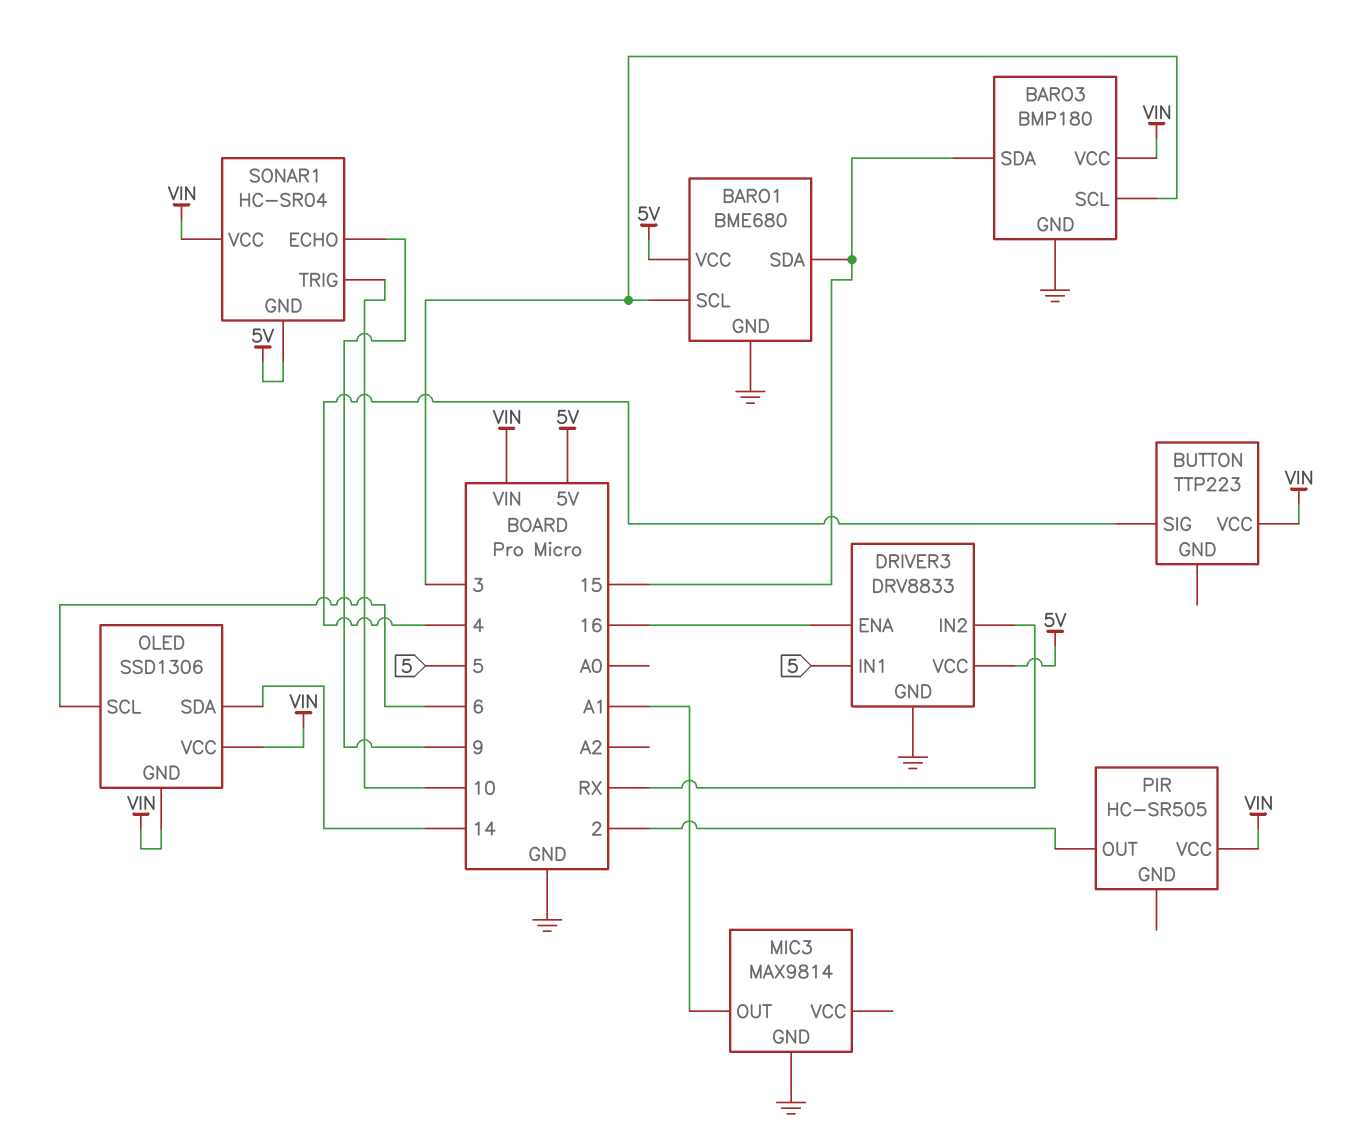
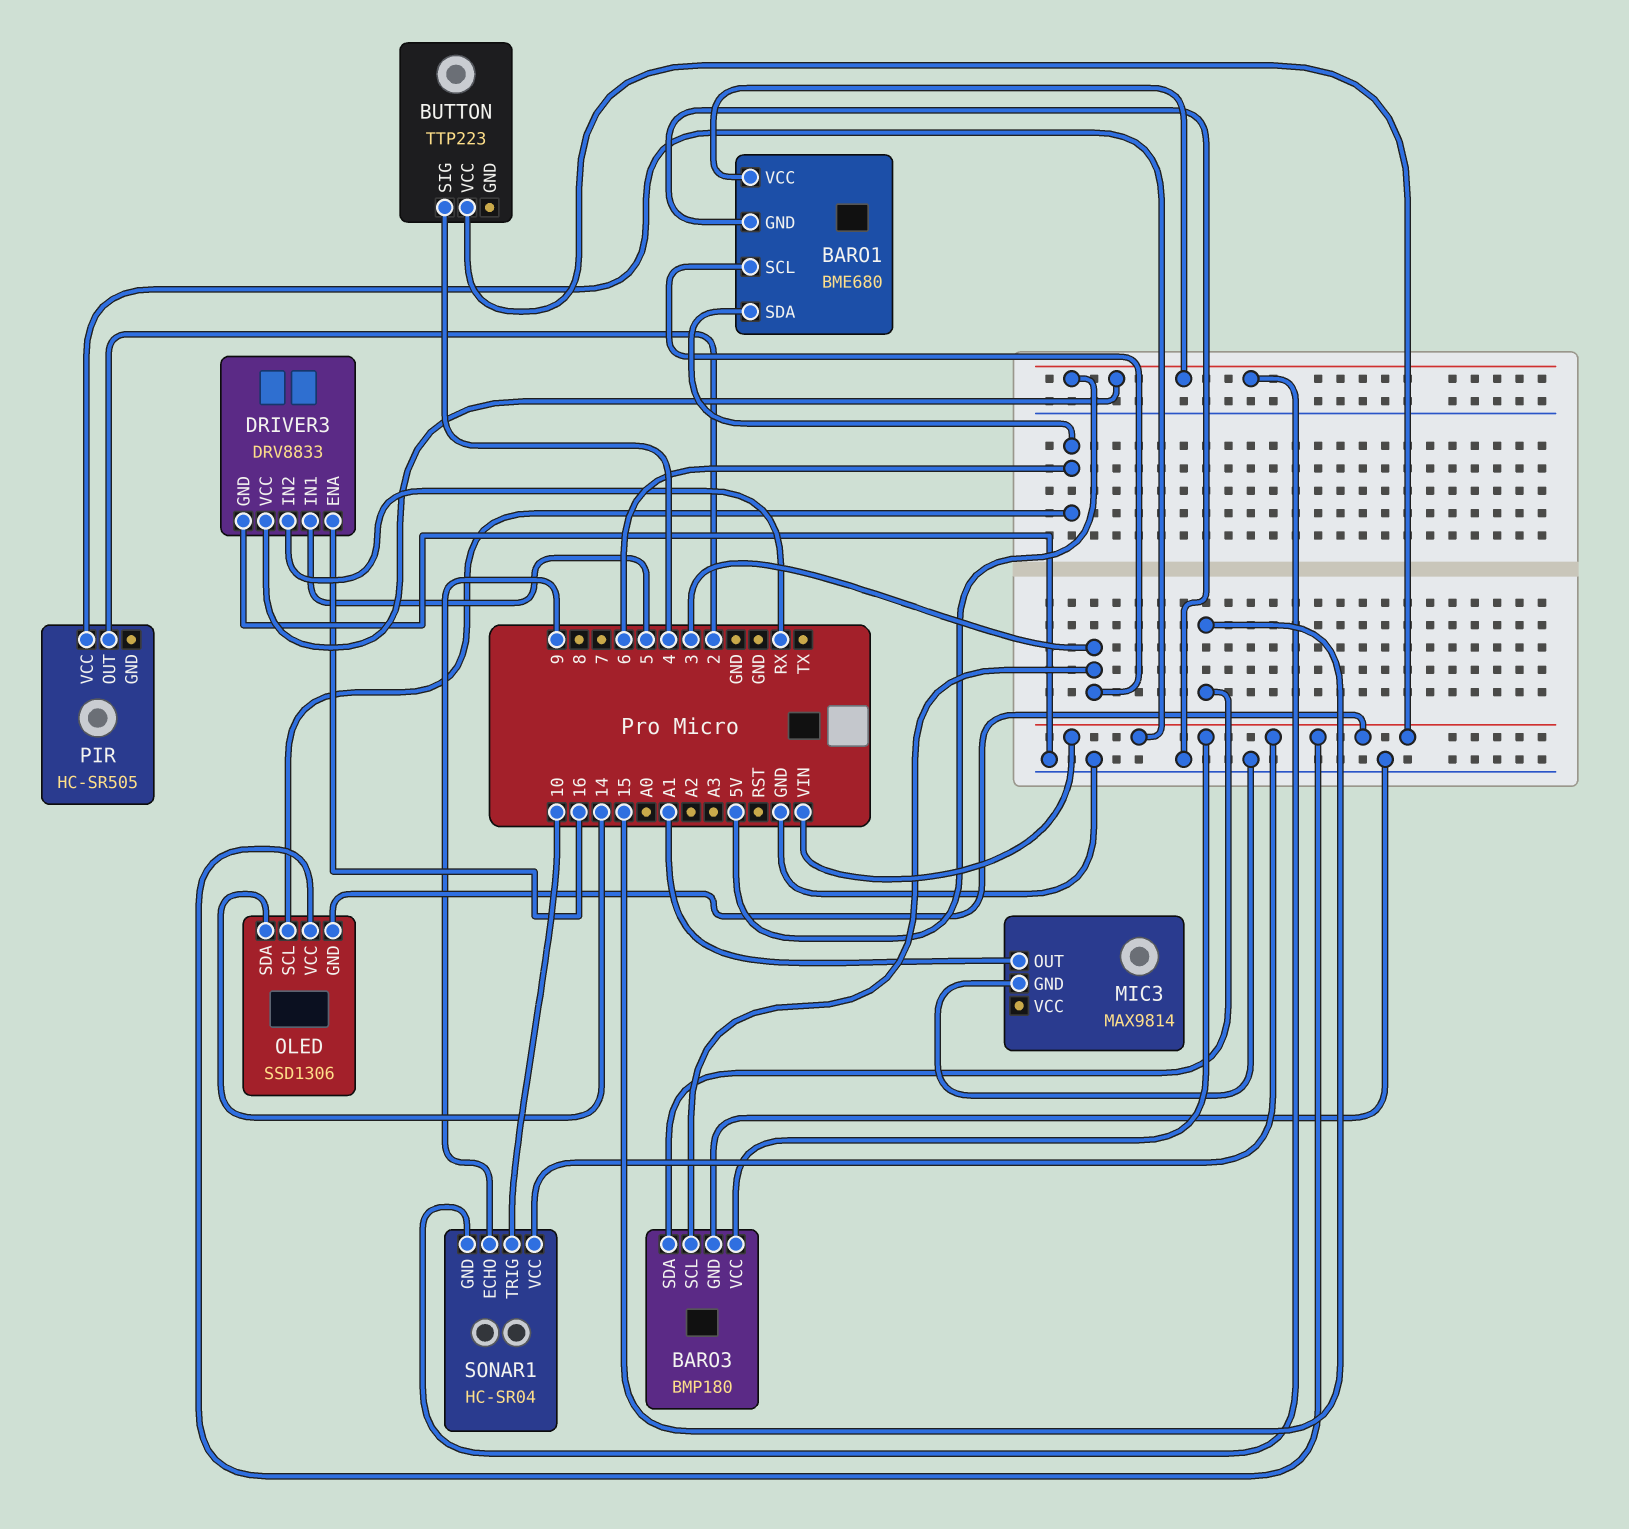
BARO1 pin SDA: 15 -> 6

